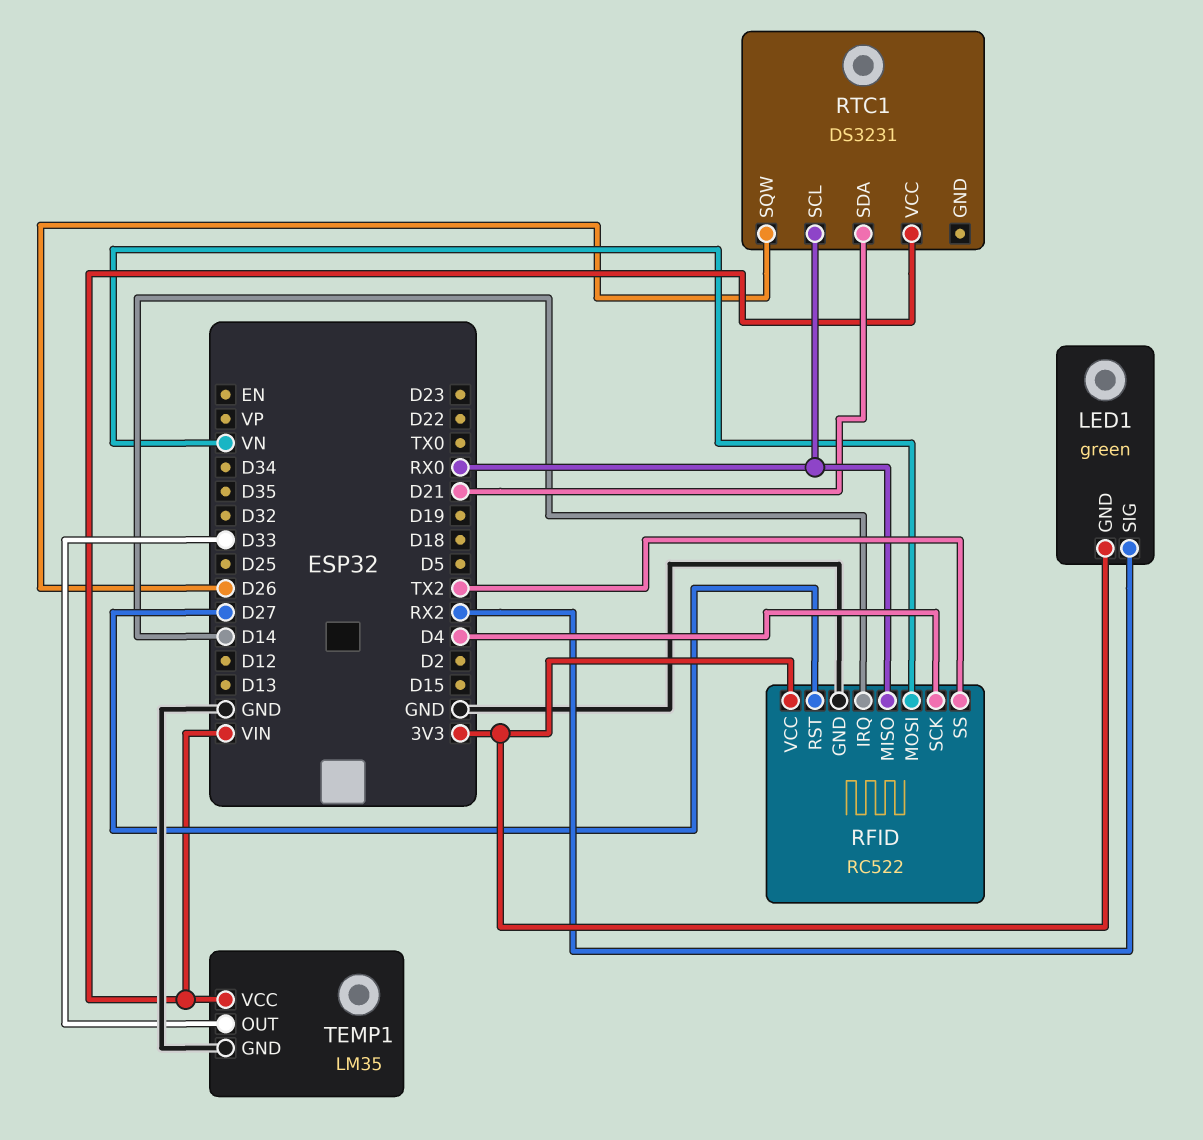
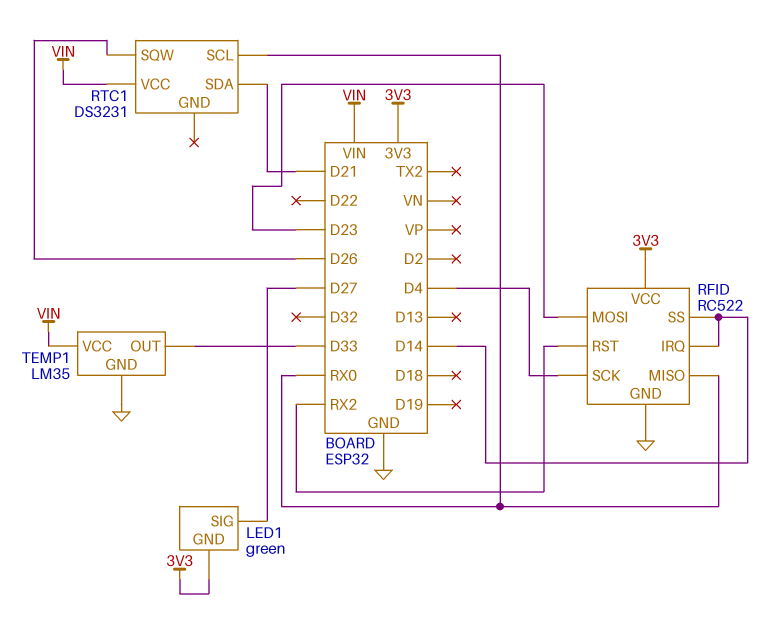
LED1 pin SIG: RX2 -> D27
RFID pin MOSI: VN -> D23
RFID pin RST: D27 -> RX2
RFID pin SS: TX2 -> D14

